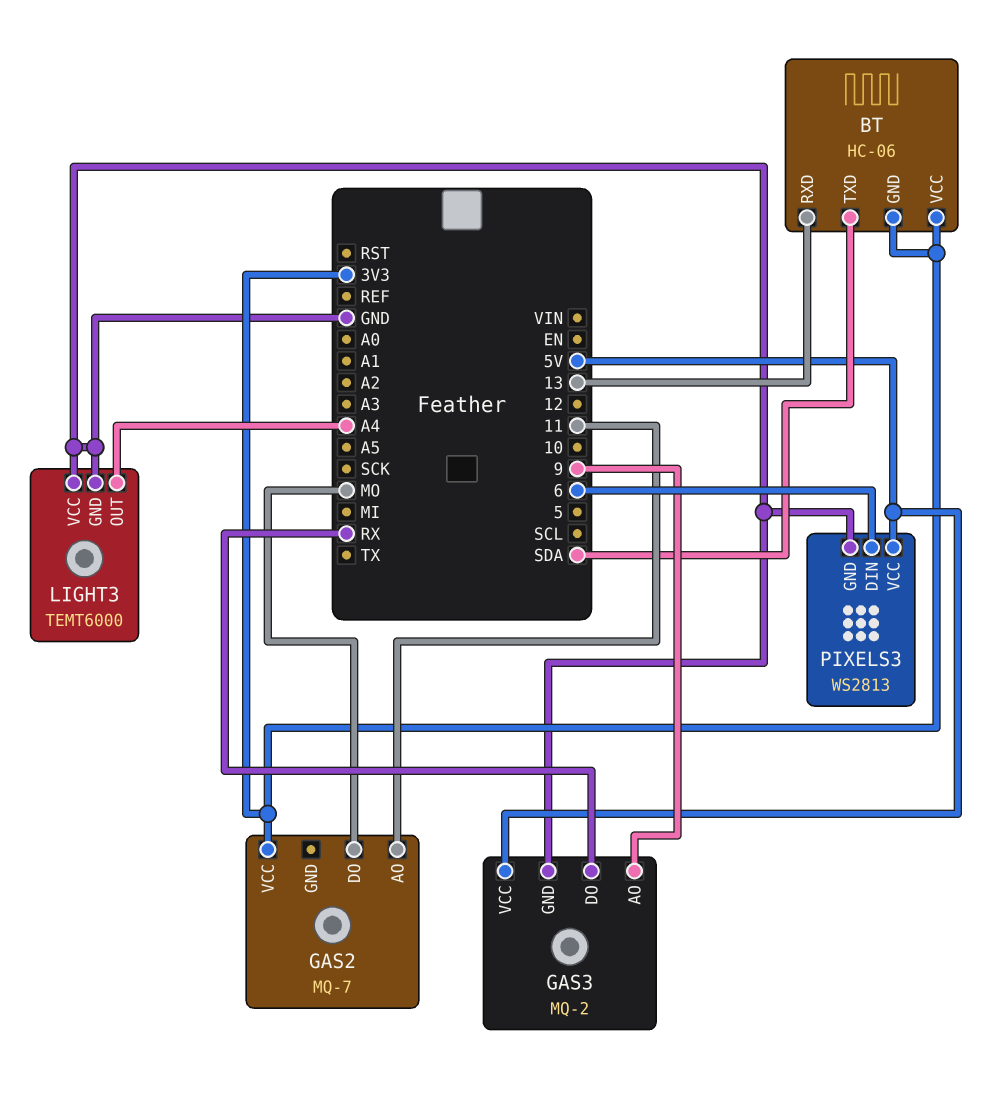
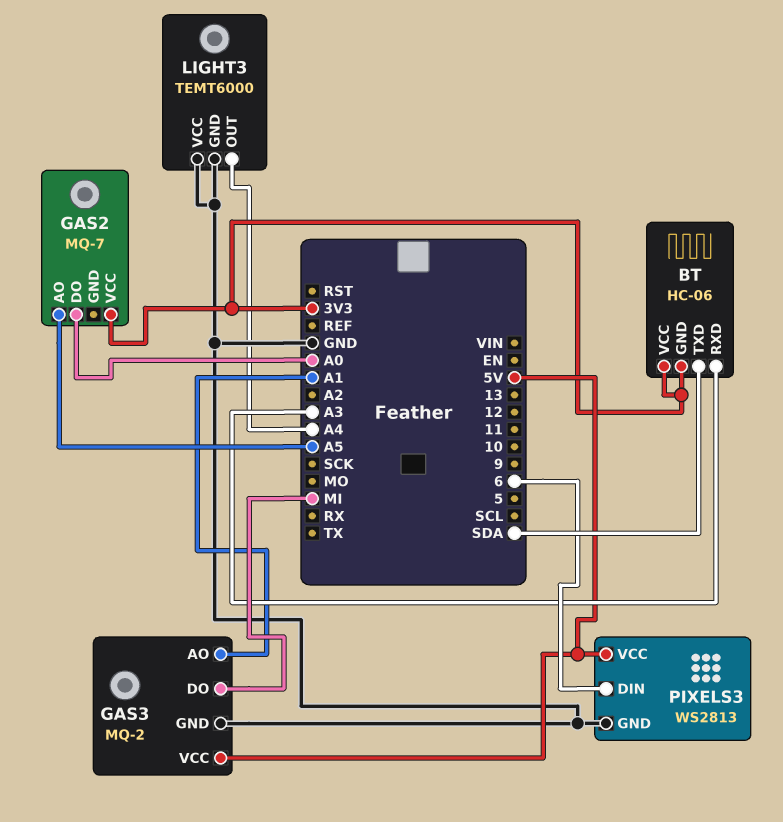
BT pin RXD: 13 -> A3
GAS2 pin AO: 11 -> A5
GAS2 pin DO: MO -> A0
GAS3 pin AO: 9 -> A1
GAS3 pin DO: RX -> MI

